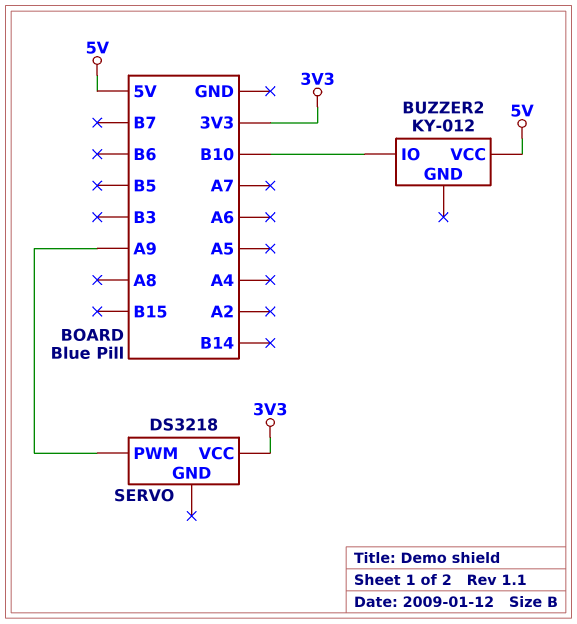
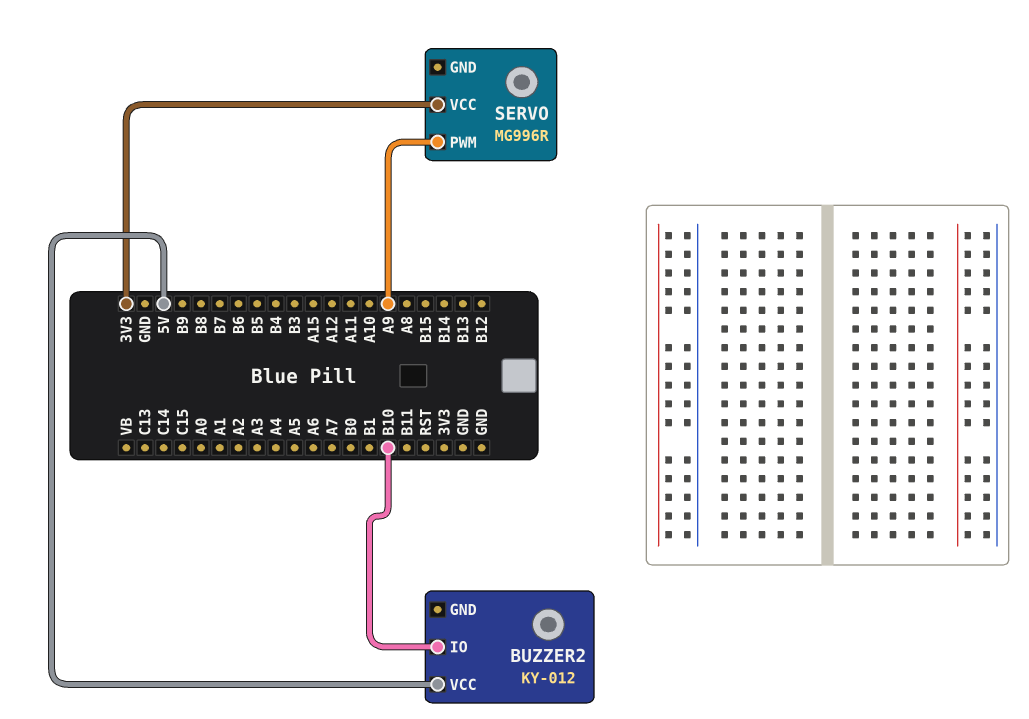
SERVO: DS3218 -> MG996R

